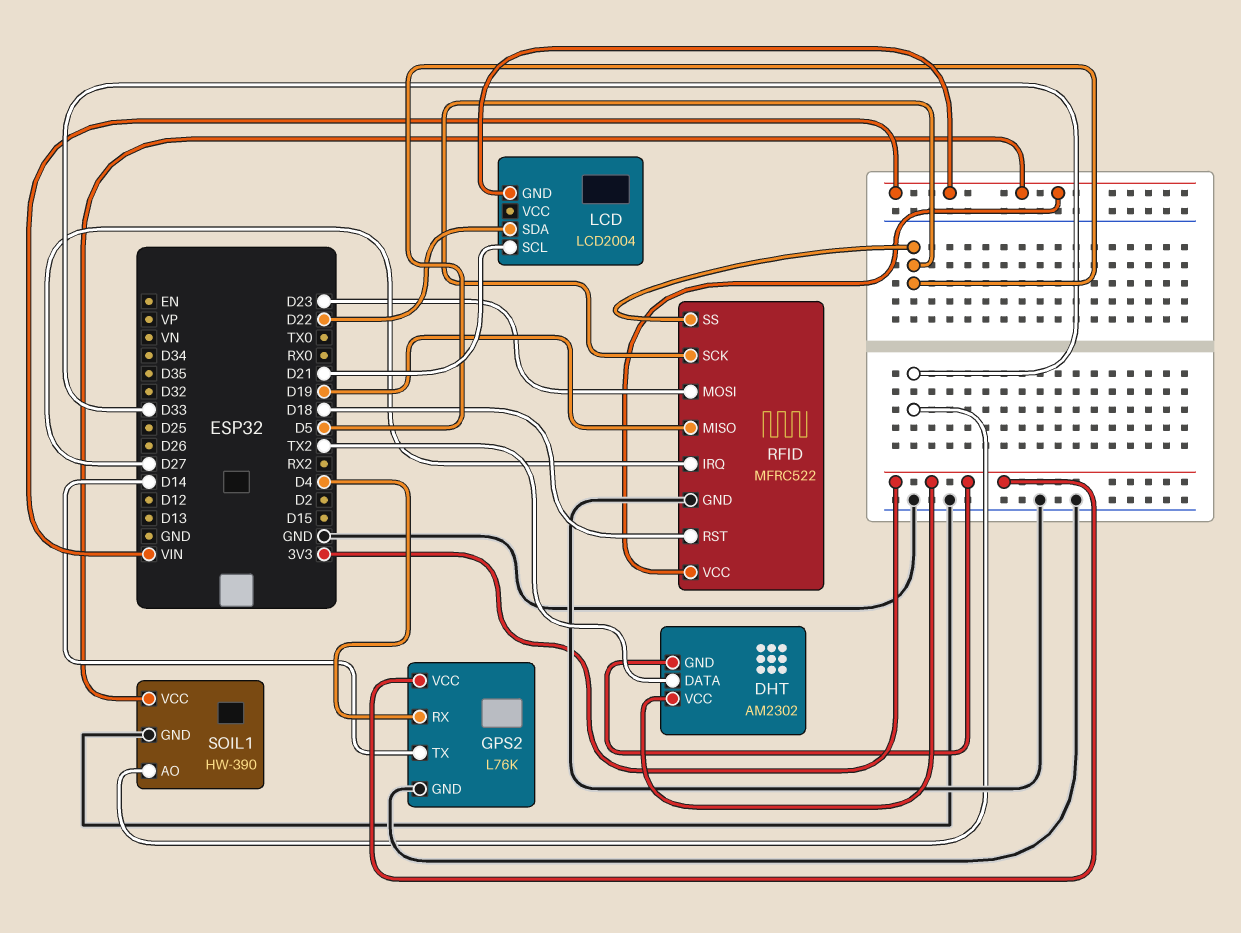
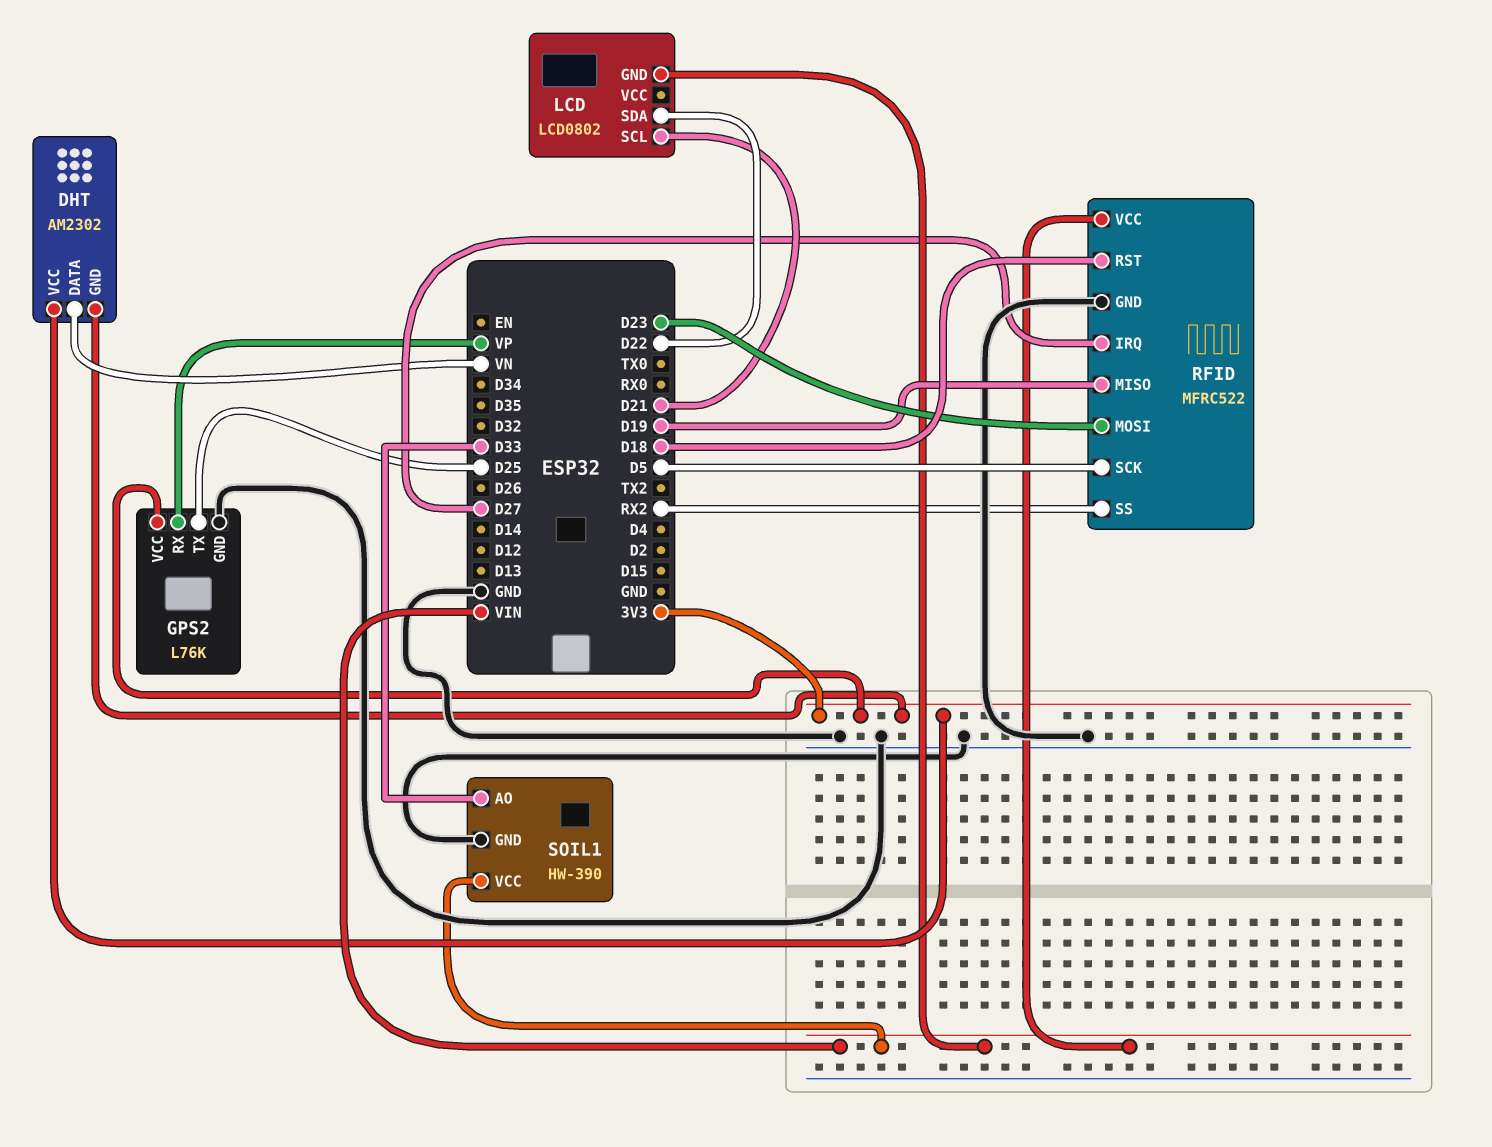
DHT pin DATA: TX2 -> VN
GPS2 pin RX: D4 -> VP
GPS2 pin TX: D14 -> D25
LCD: LCD2004 -> LCD0802
RFID pin SS: D5 -> RX2

